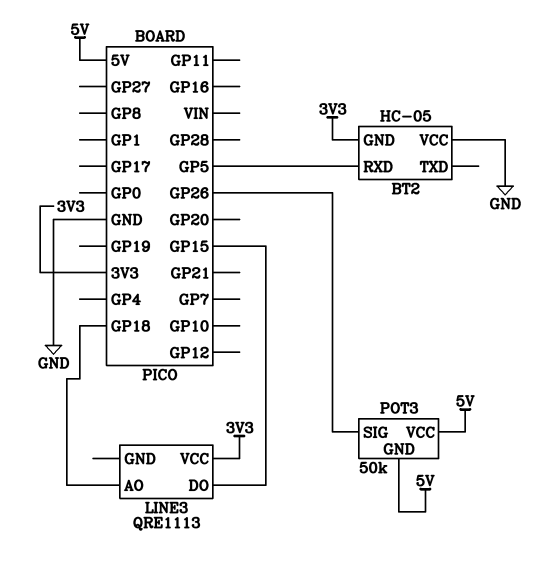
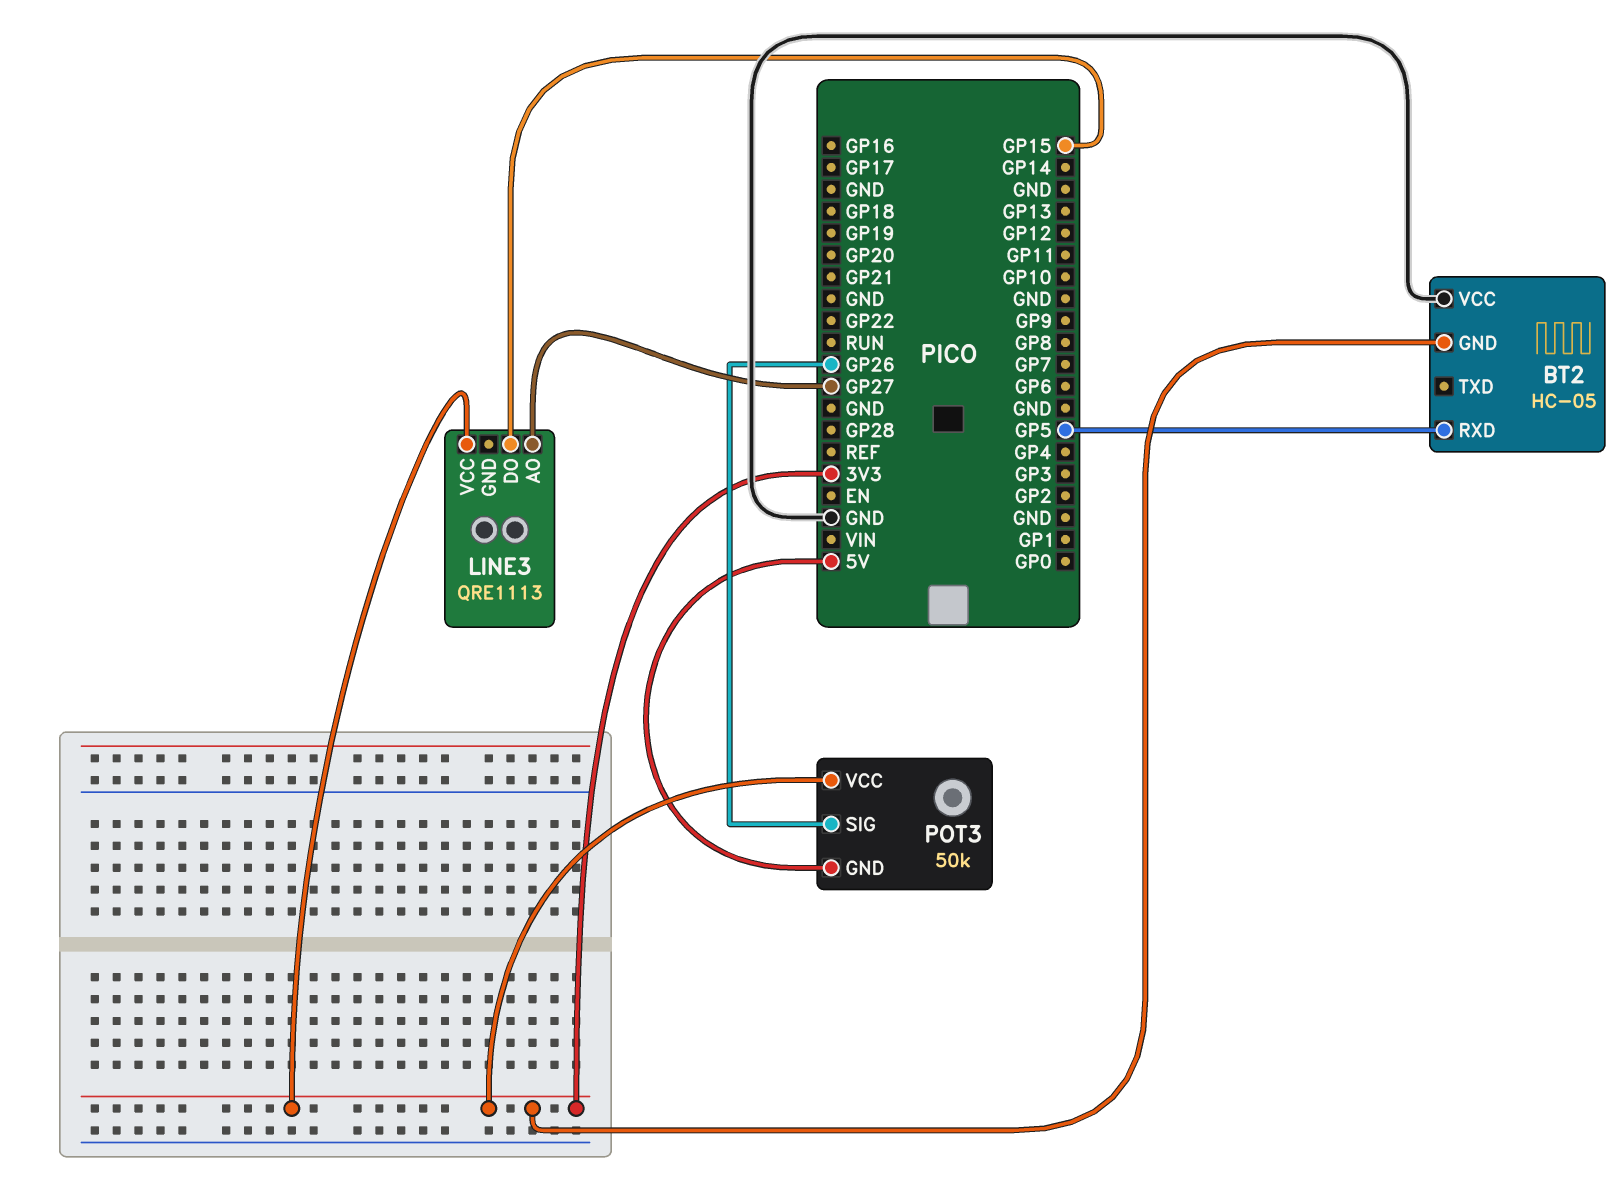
LINE3 pin AO: GP18 -> GP27
POT3 pin VCC: 5V -> 3V3

